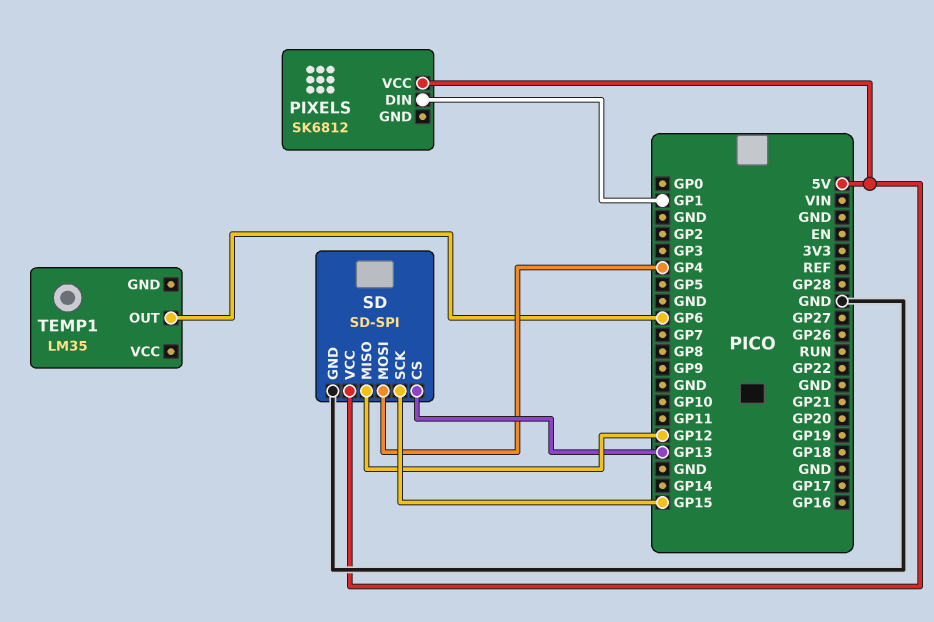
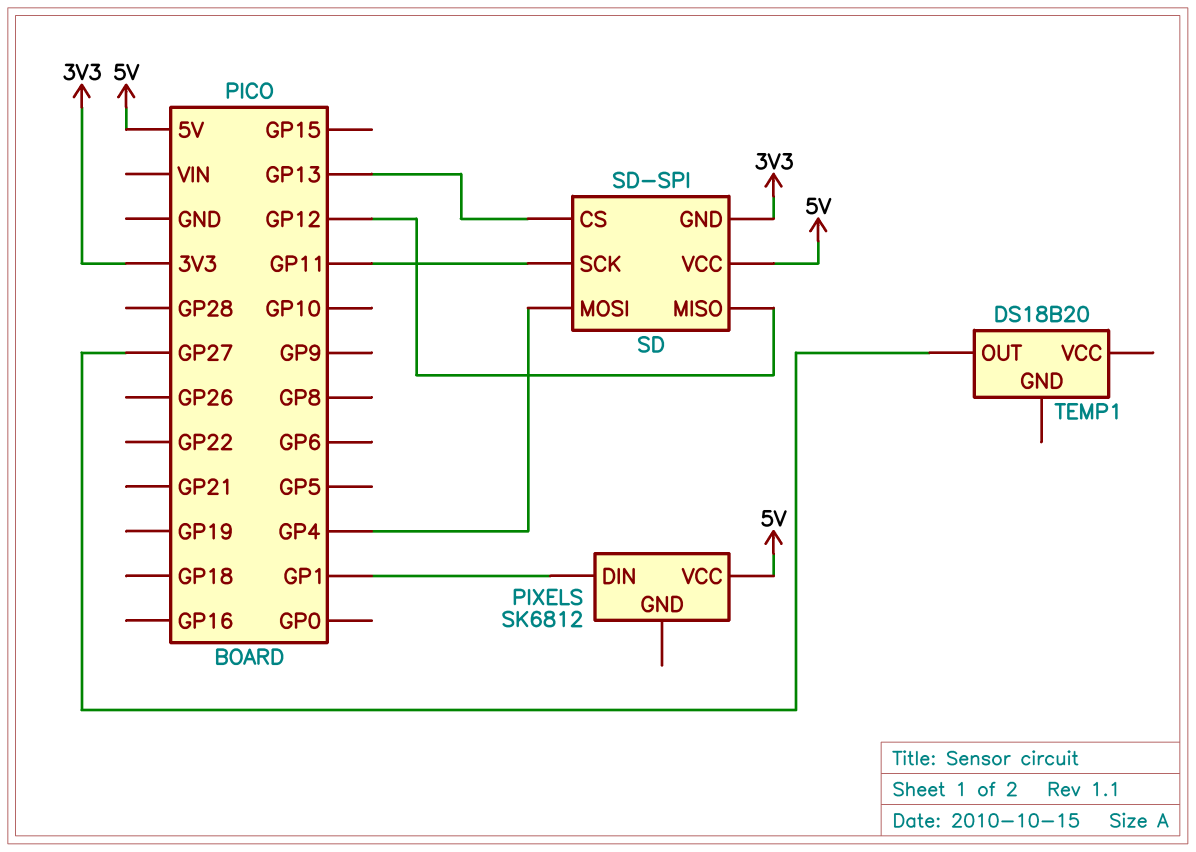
SD pin GND: GND -> 3V3
SD pin SCK: GP15 -> GP11
TEMP1: LM35 -> DS18B20
TEMP1 pin OUT: GP6 -> GP27

